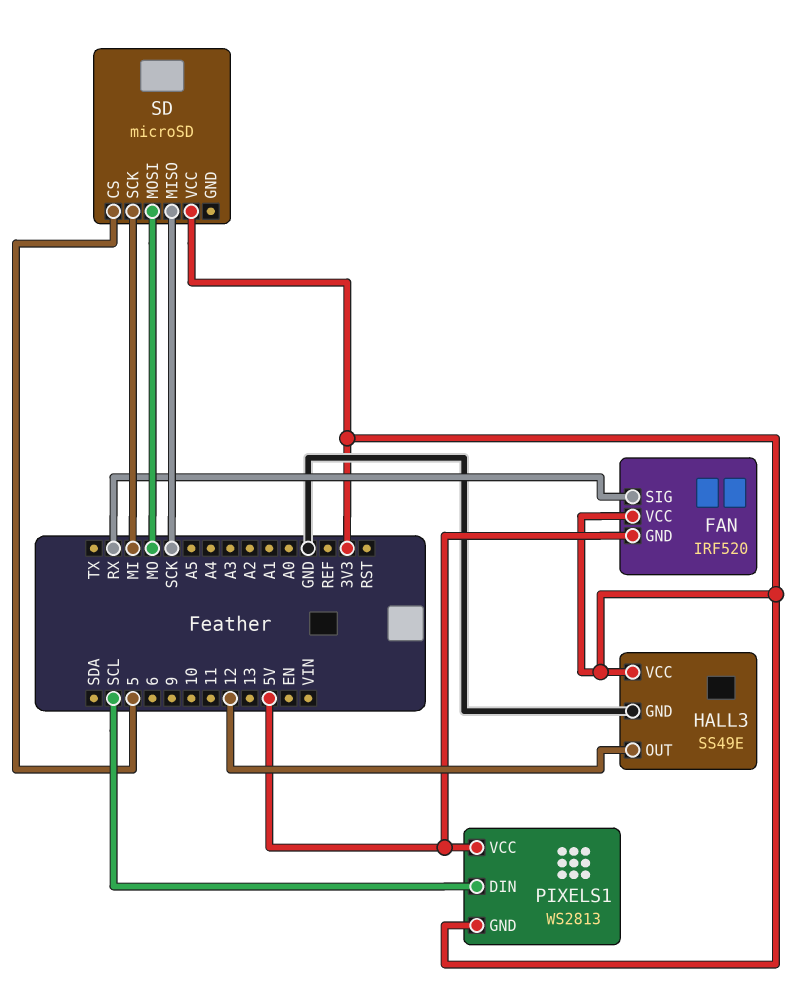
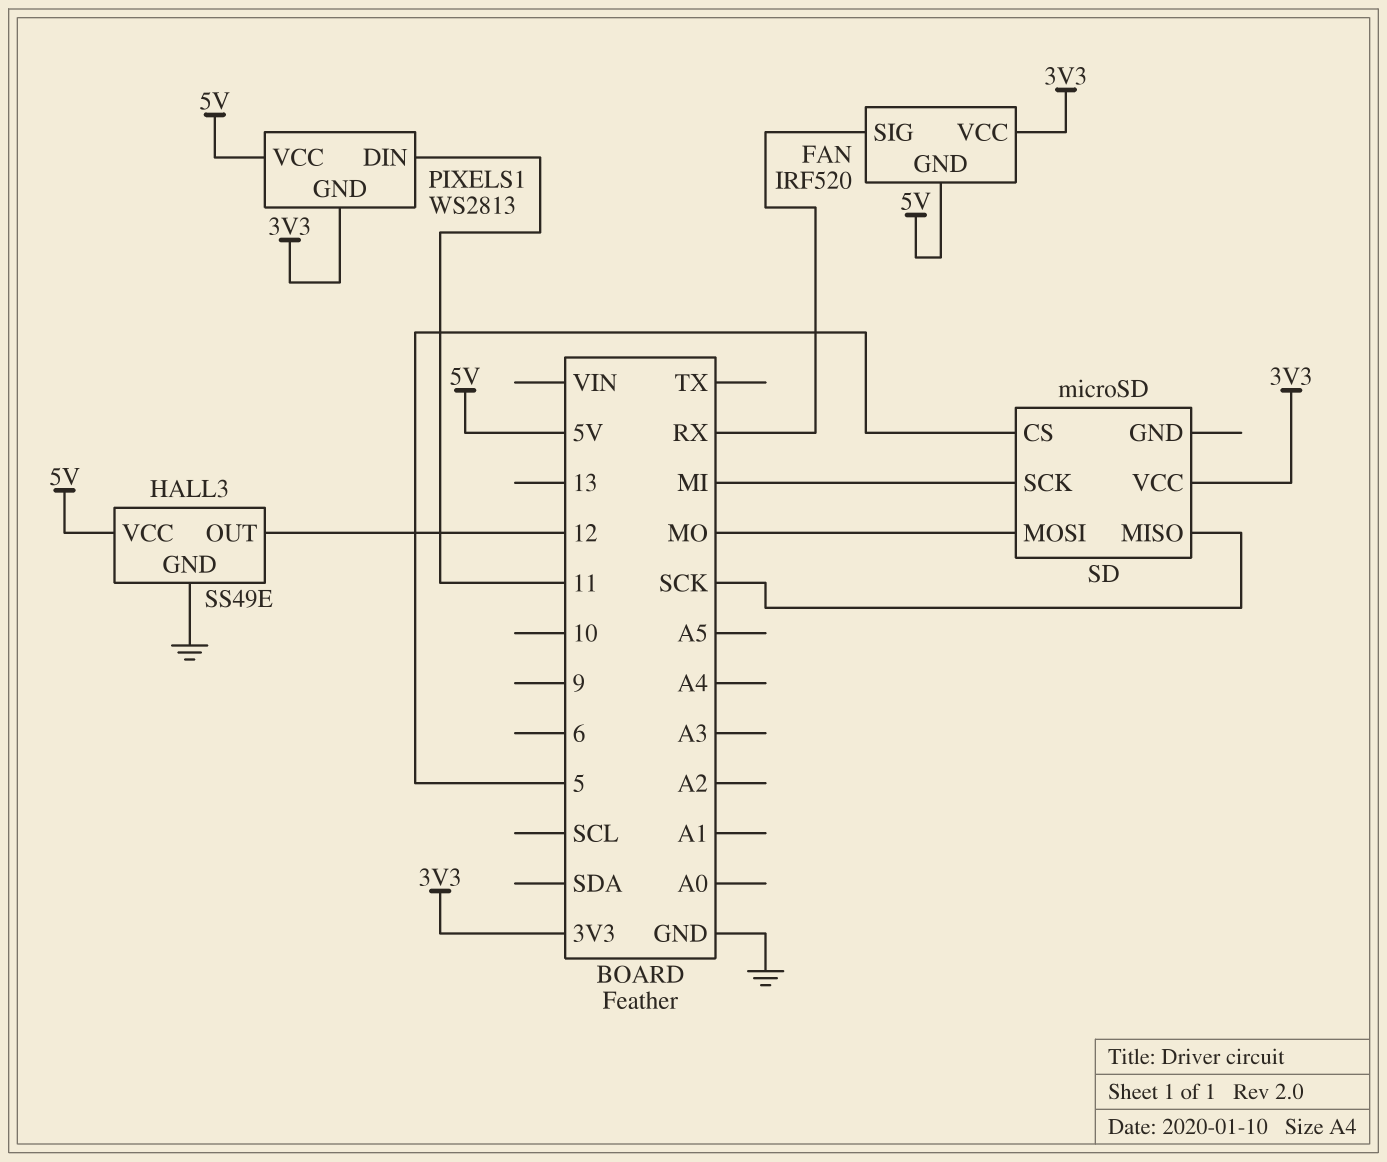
HALL3 pin VCC: 3V3 -> 5V
PIXELS1 pin DIN: SCL -> 11

